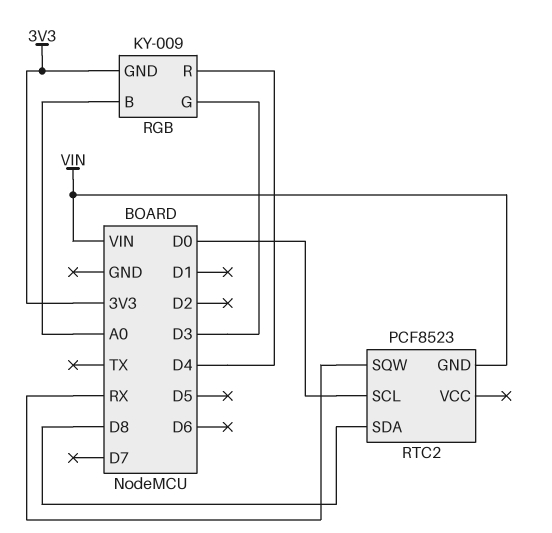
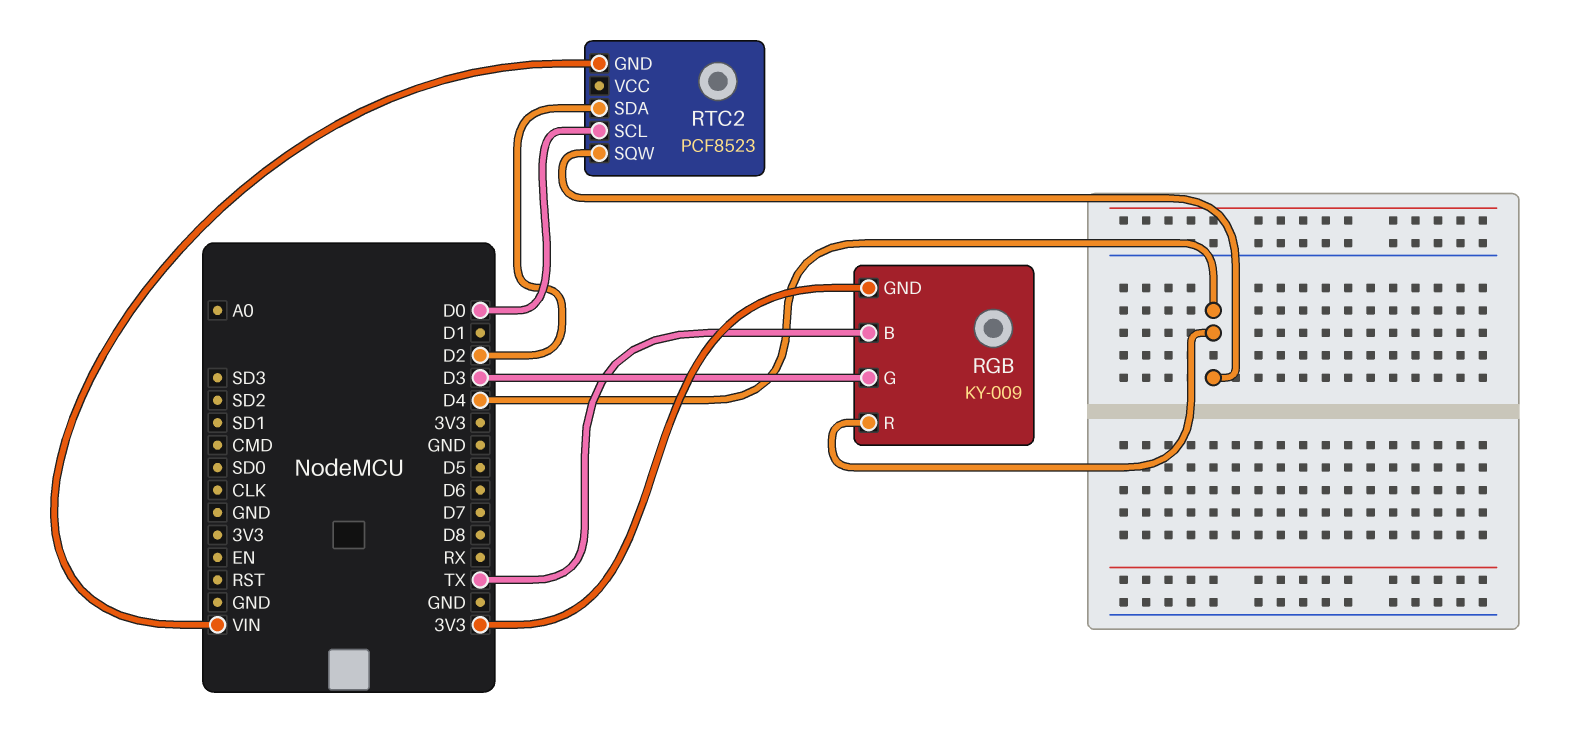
RGB pin B: A0 -> TX
RTC2 pin SDA: D8 -> D2
RTC2 pin SQW: RX -> D4

